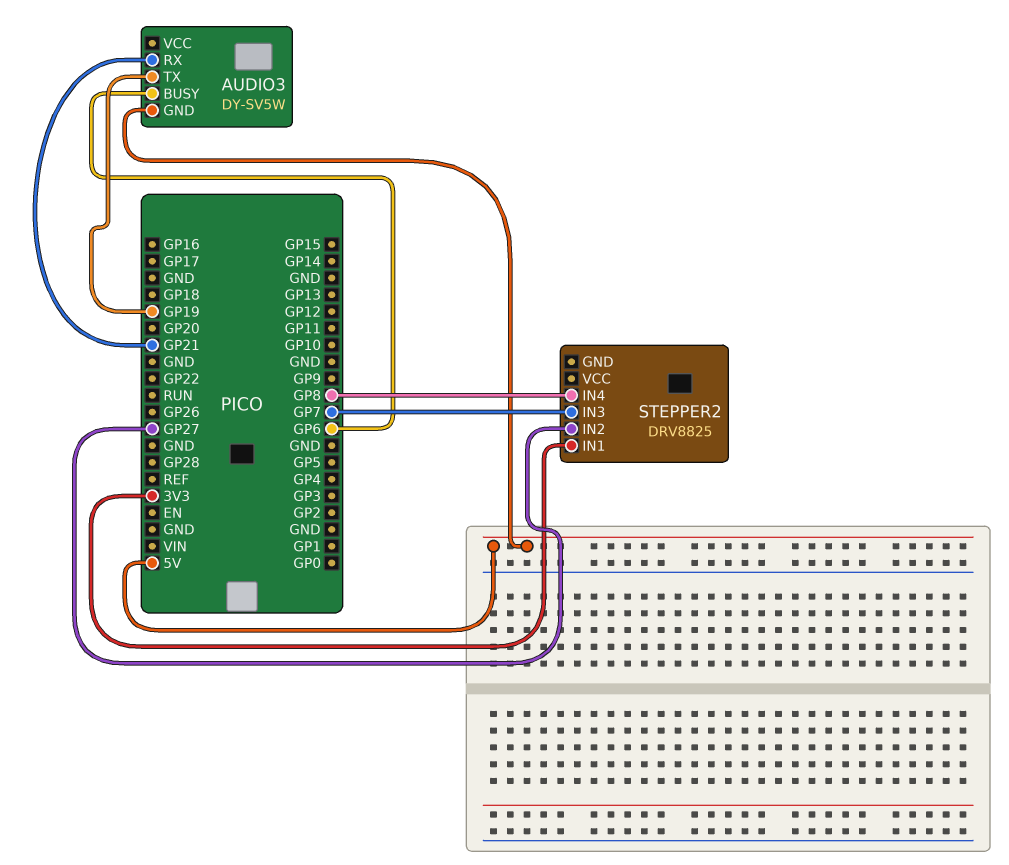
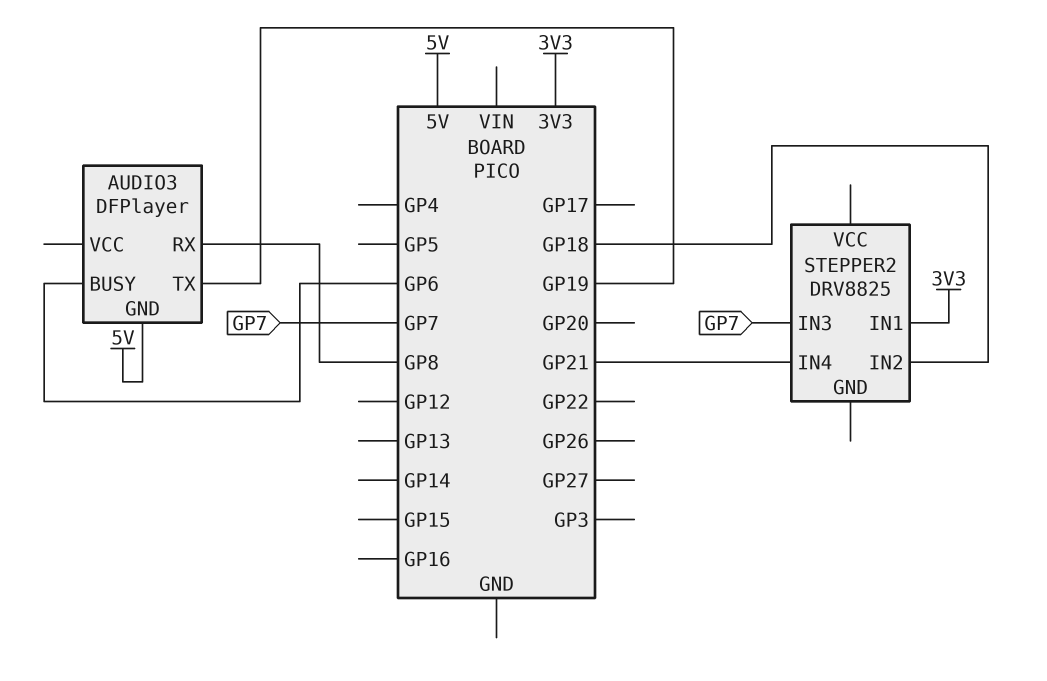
AUDIO3: DY-SV5W -> DFPlayer
AUDIO3 pin RX: GP21 -> GP8
STEPPER2 pin IN2: GP27 -> GP18
STEPPER2 pin IN4: GP8 -> GP21

